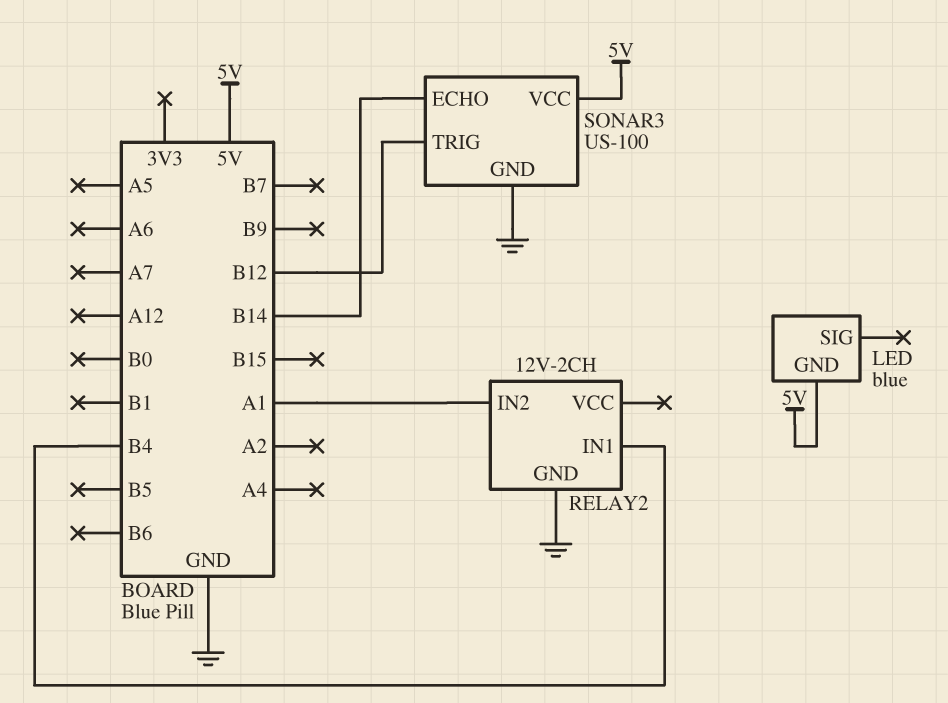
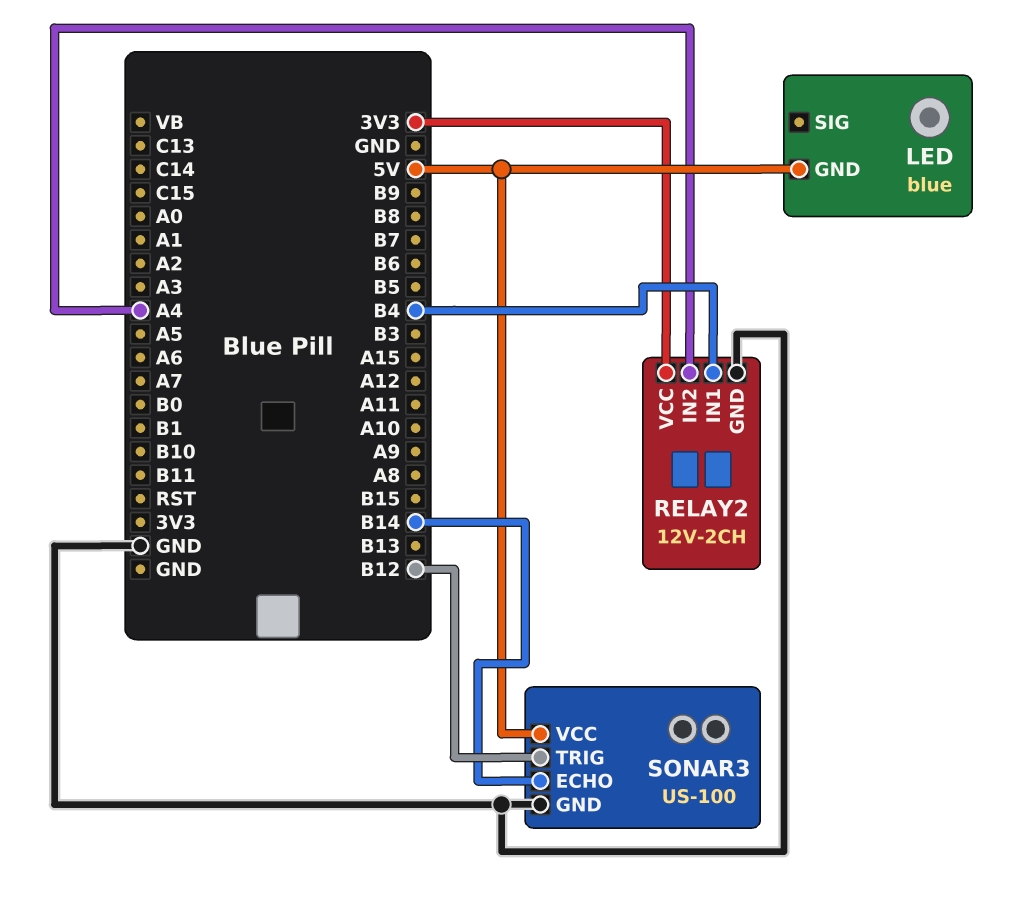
RELAY2 pin IN2: A1 -> A4
RELAY2 pin VCC: none -> 3V3

